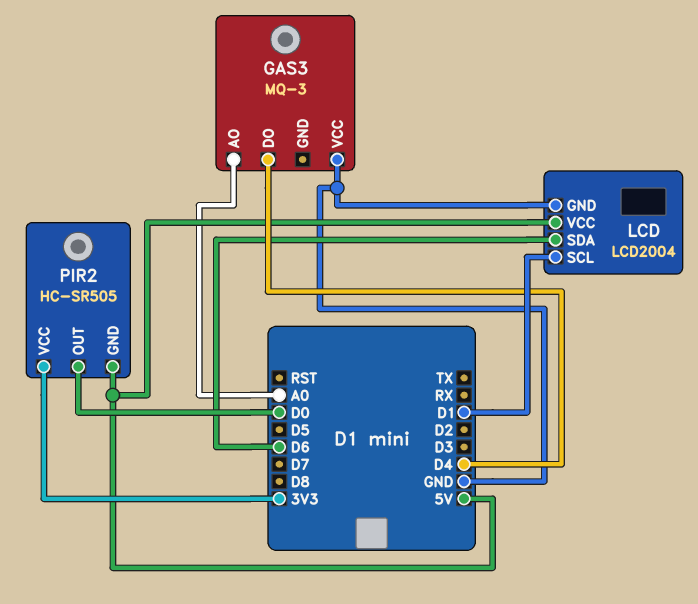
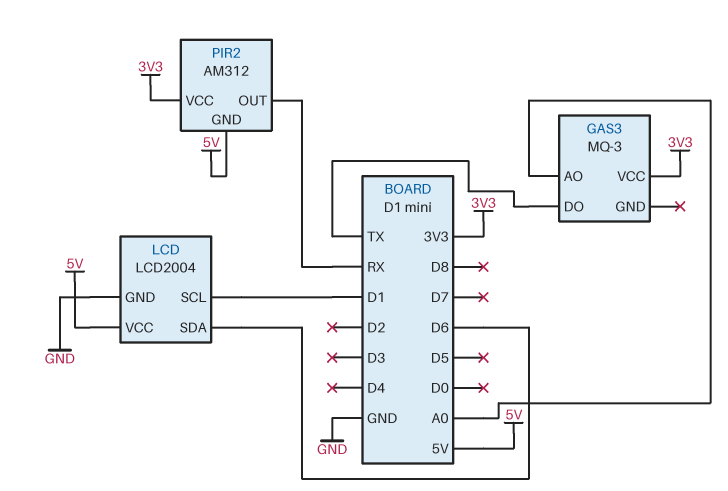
GAS3 pin DO: D4 -> TX
GAS3 pin VCC: GND -> 3V3
PIR2: HC-SR505 -> AM312
PIR2 pin OUT: D0 -> RX

